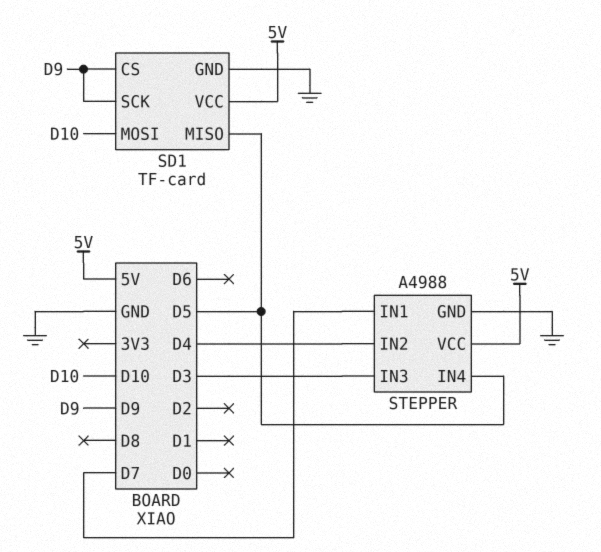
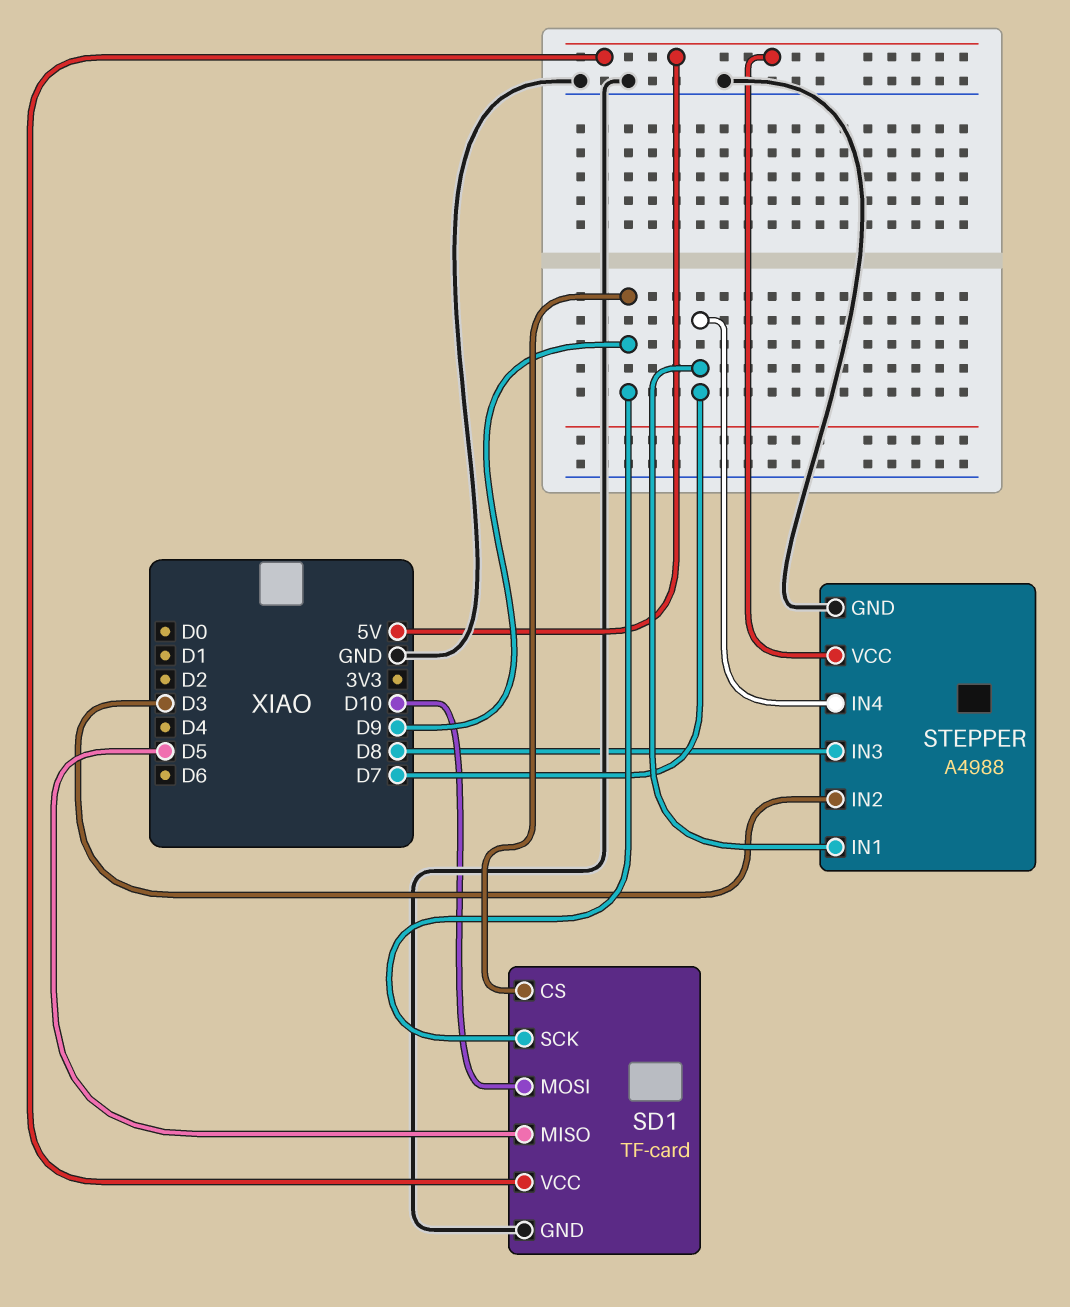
STEPPER pin IN2: D4 -> D3
STEPPER pin IN3: D3 -> D8
STEPPER pin IN4: D5 -> D7

